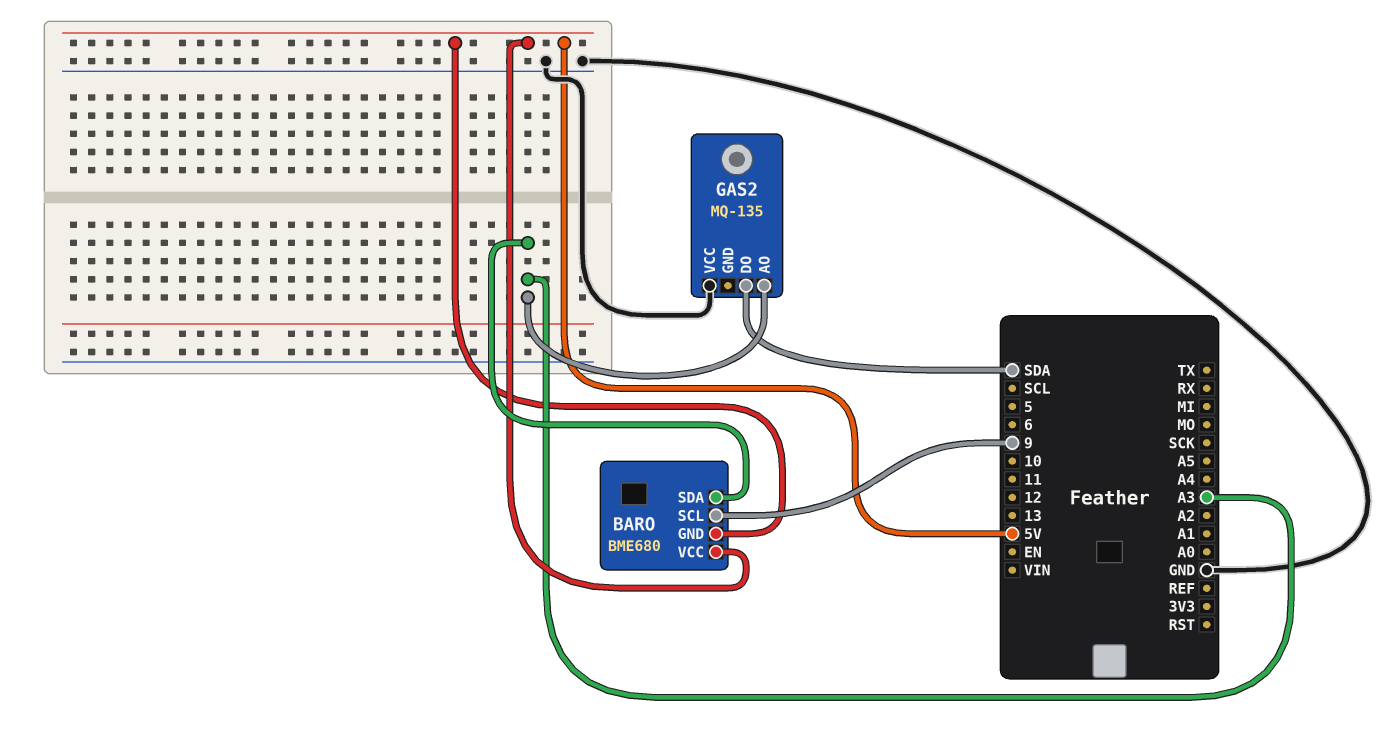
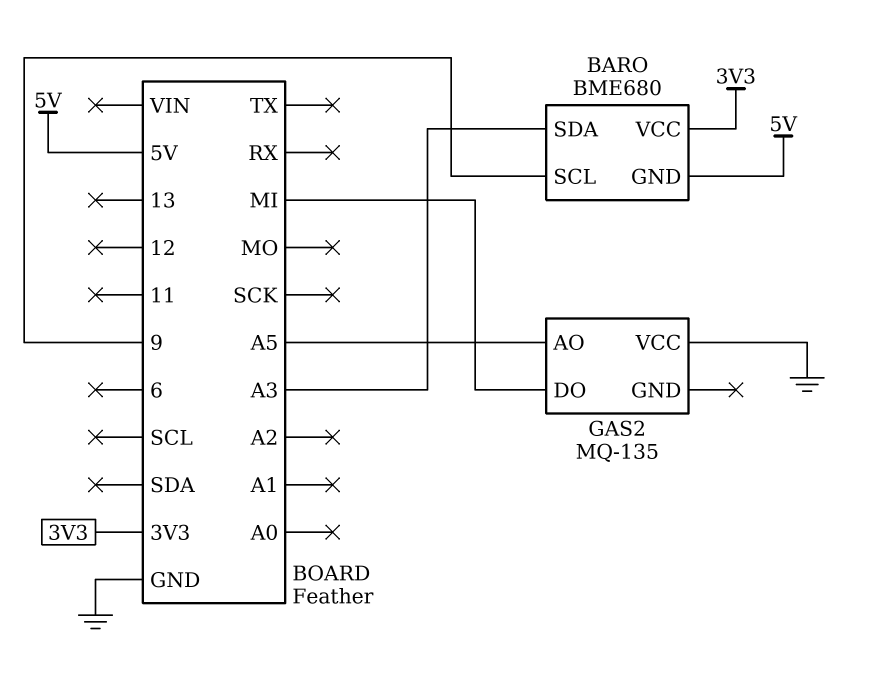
BARO pin VCC: 5V -> 3V3
GAS2 pin AO: A3 -> A5
GAS2 pin DO: SDA -> MI

